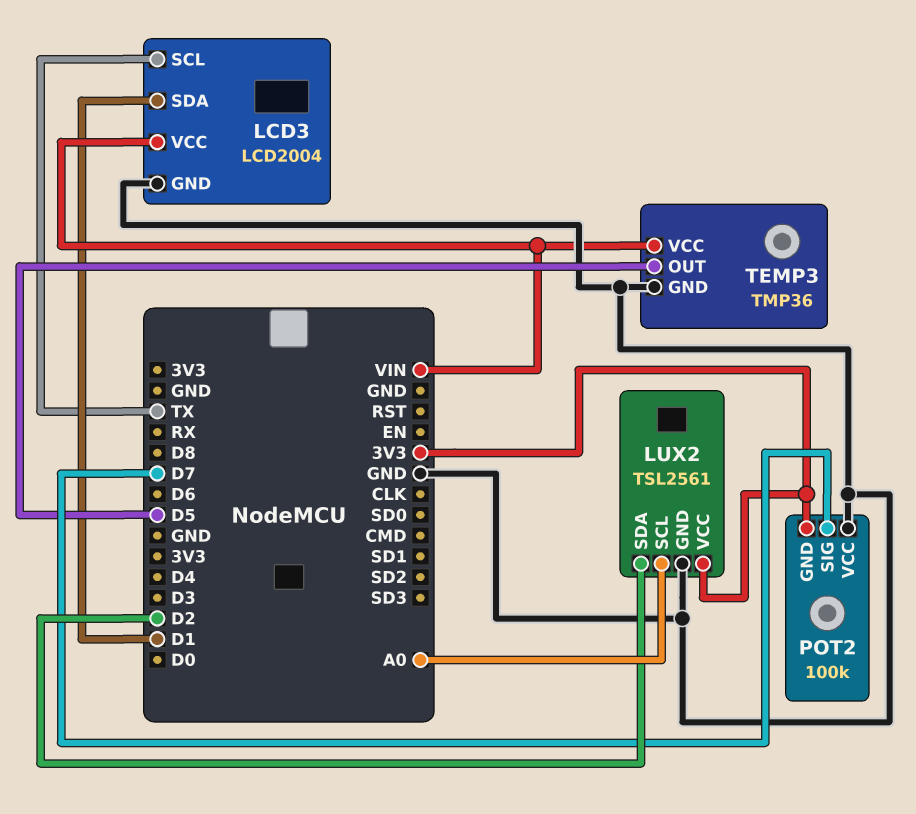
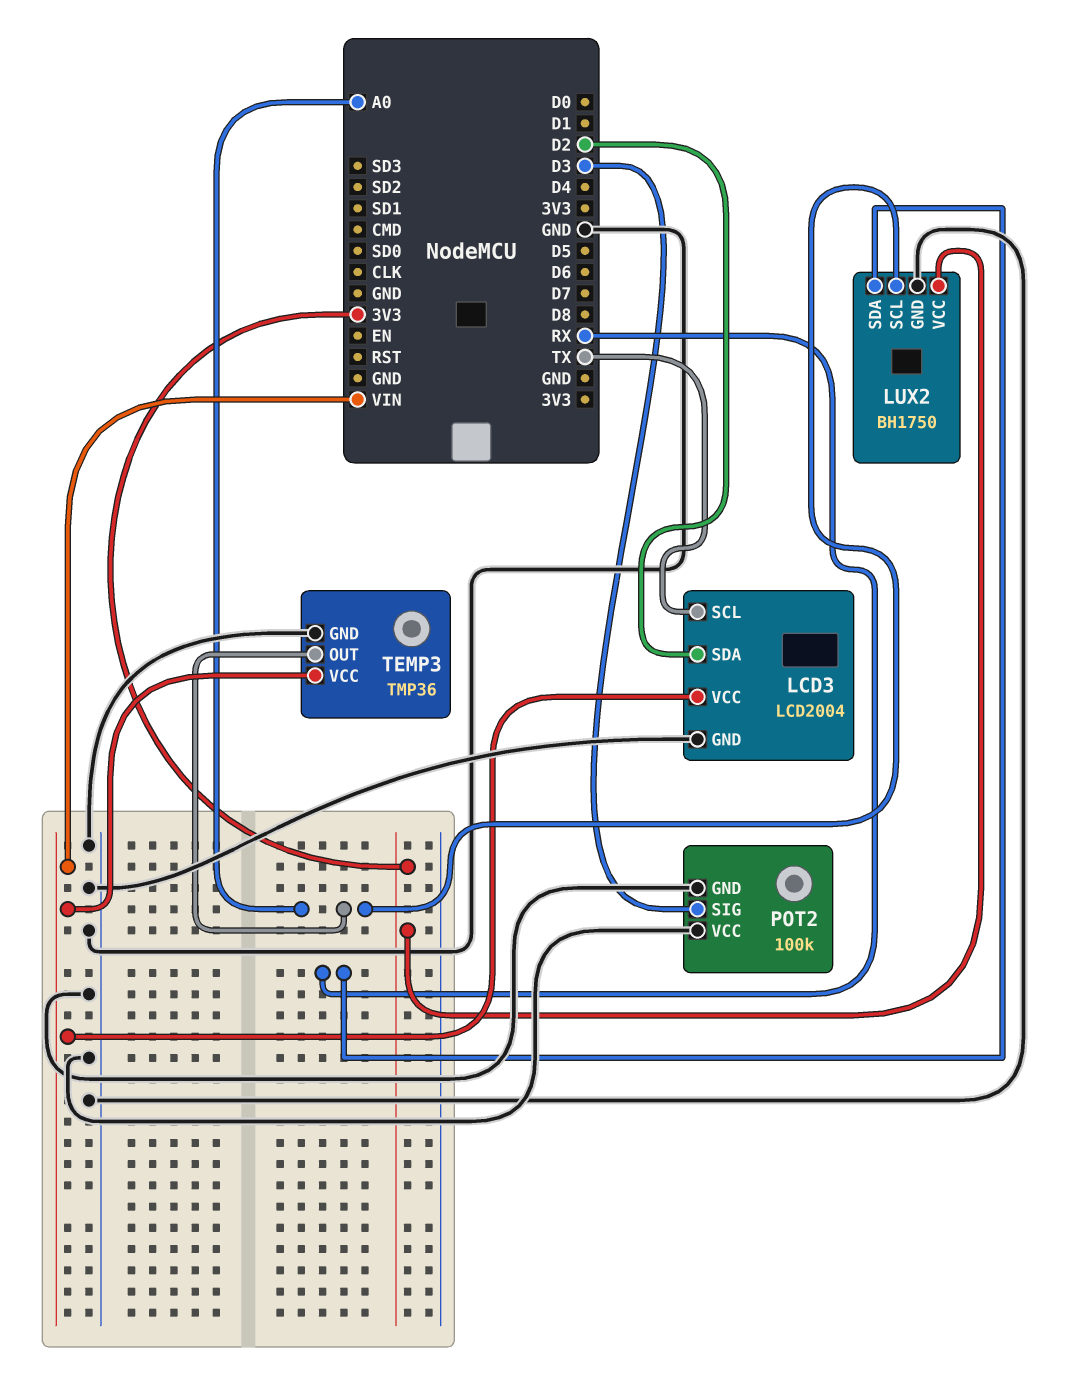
LCD3 pin SDA: D1 -> D2
LUX2: TSL2561 -> BH1750
LUX2 pin SDA: D2 -> RX
POT2 pin GND: 3V3 -> GND
POT2 pin SIG: D7 -> D3
TEMP3 pin OUT: D5 -> A0

